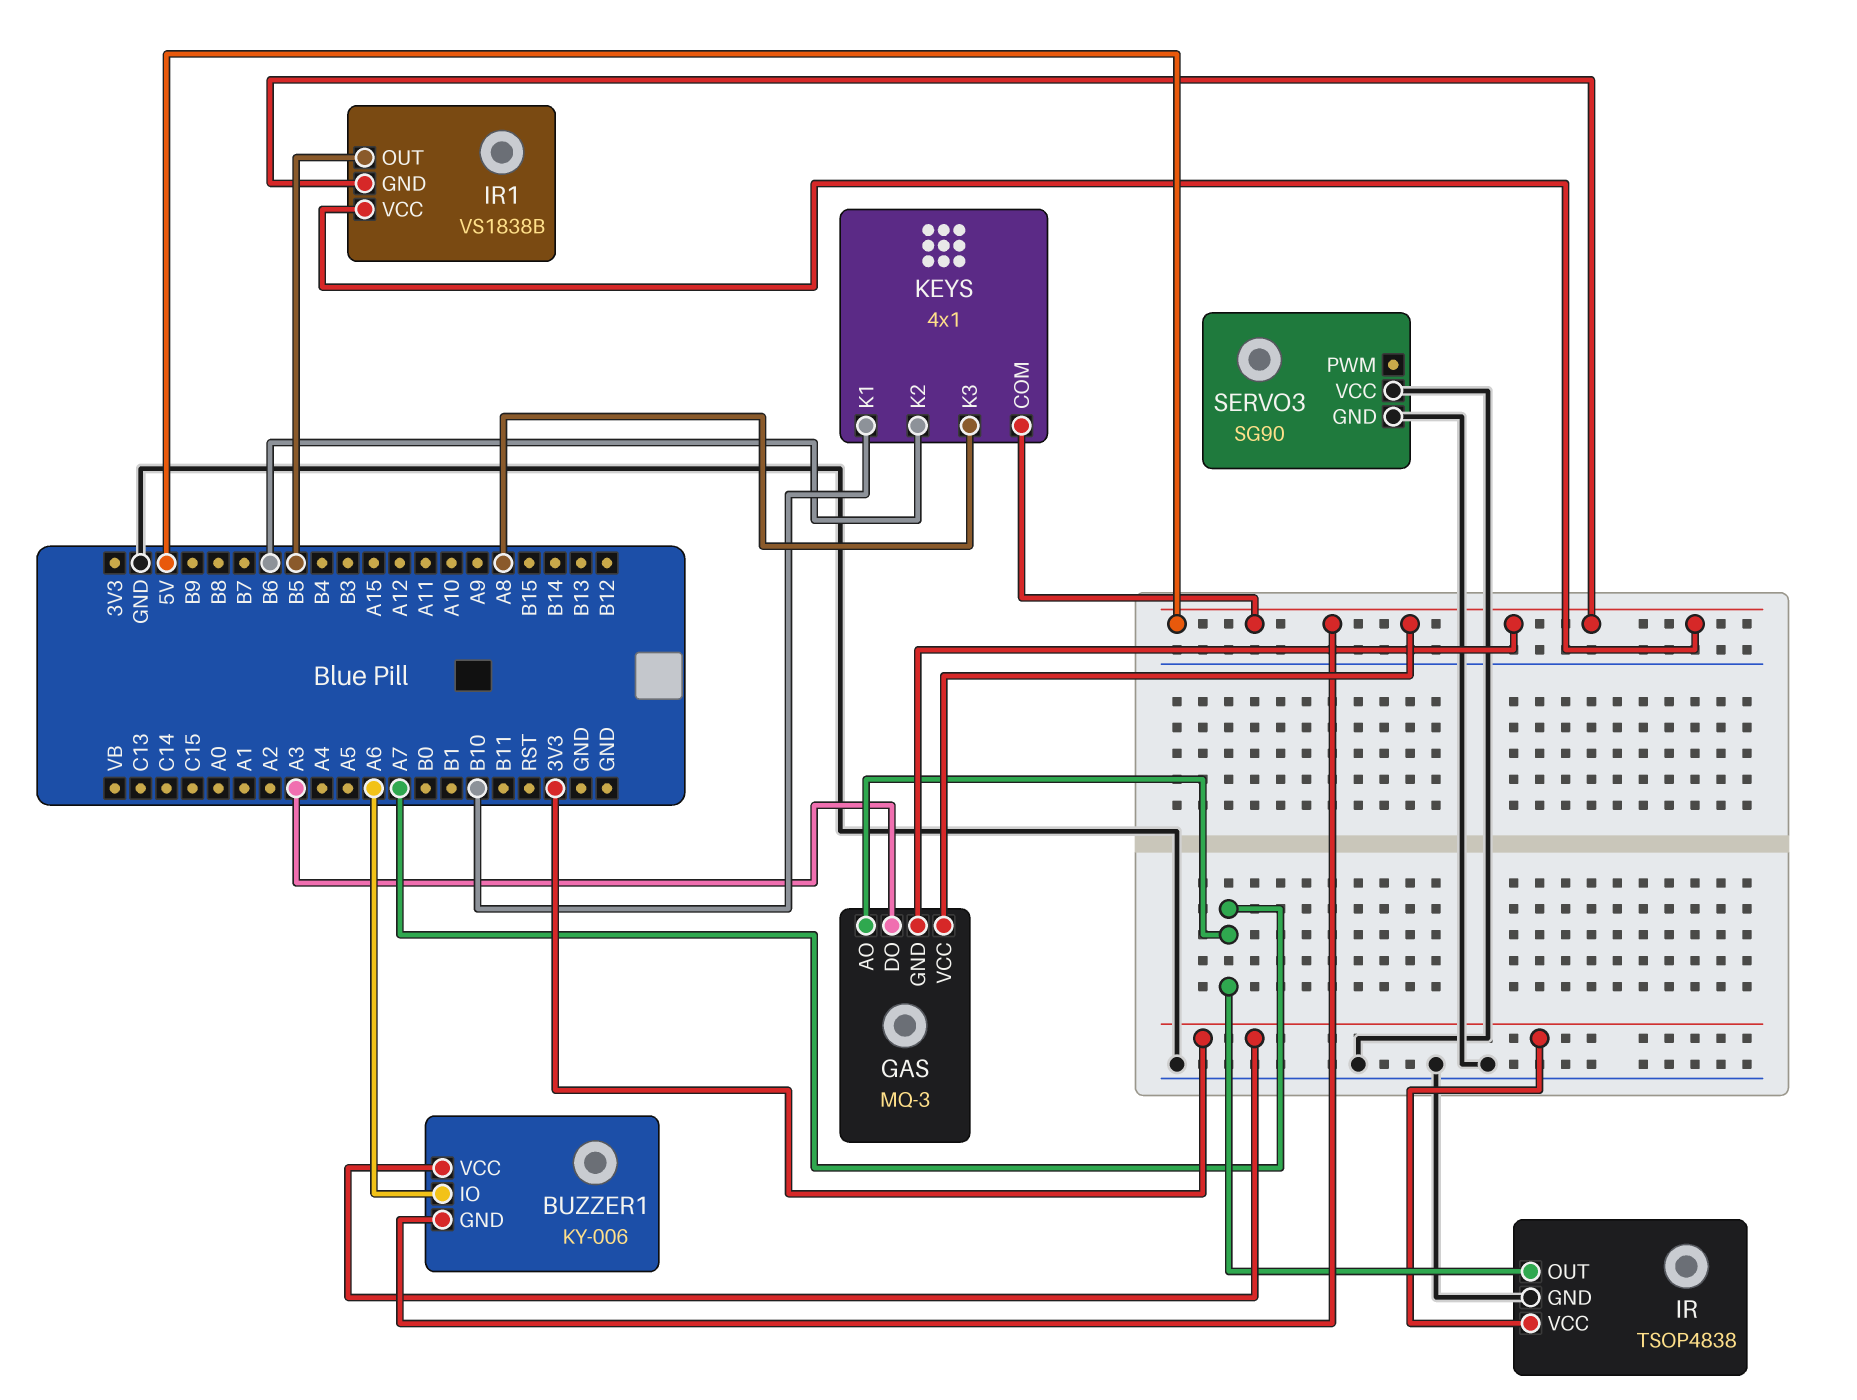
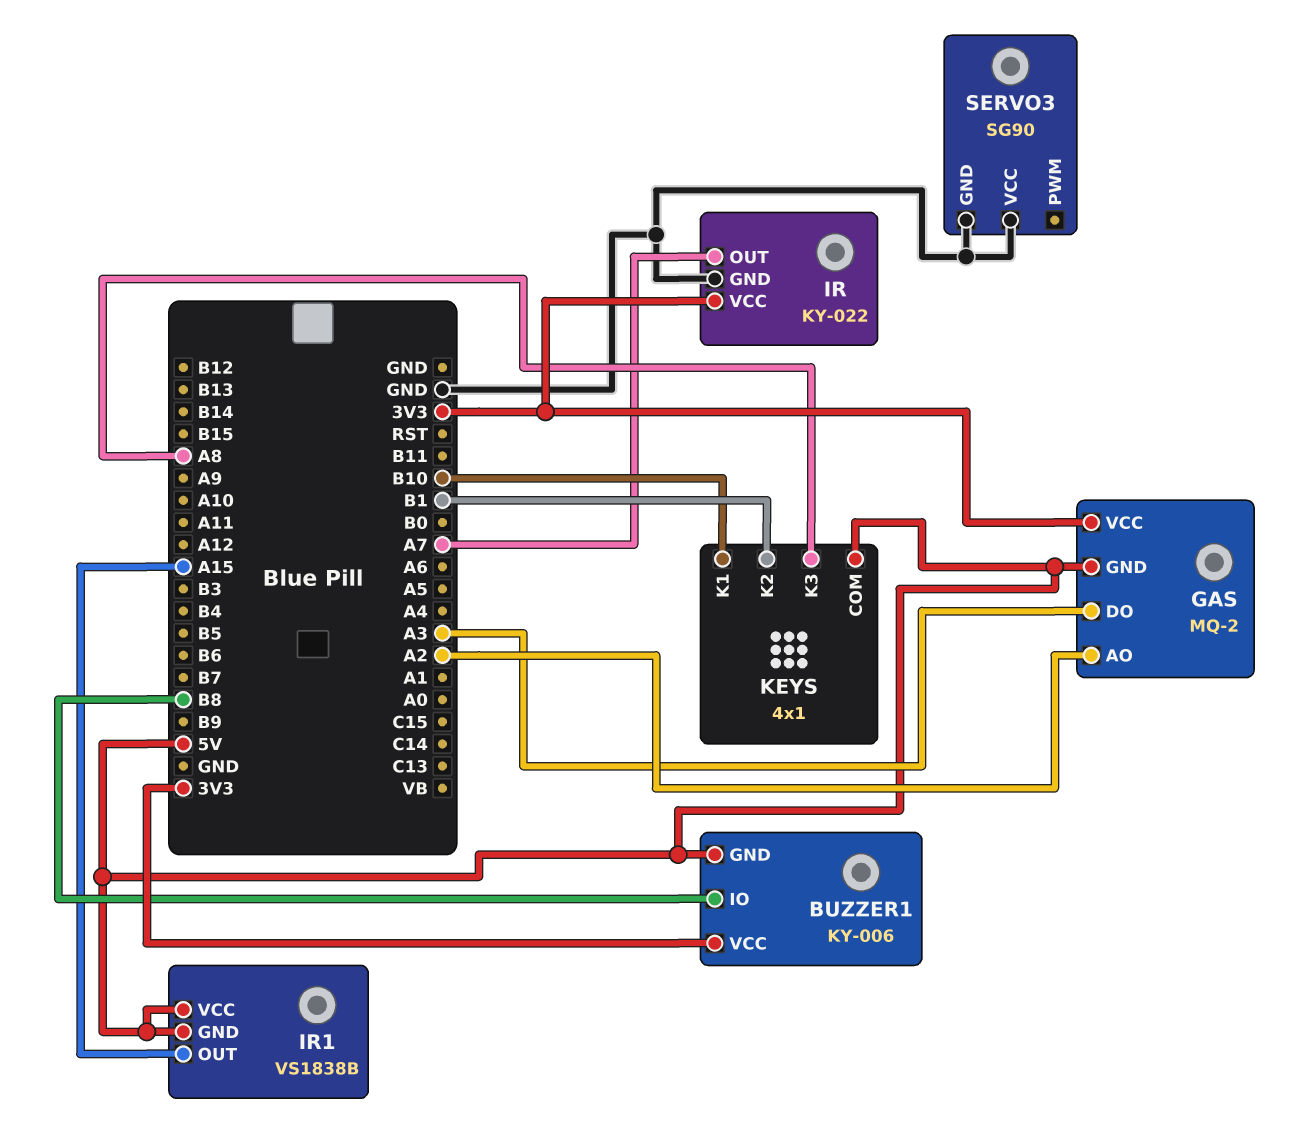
BUZZER1 pin IO: A6 -> B8
GAS: MQ-3 -> MQ-2
GAS pin AO: A7 -> A2
GAS pin VCC: 5V -> 3V3
IR: TSOP4838 -> KY-022
IR1 pin OUT: B5 -> A15
KEYS pin K2: B6 -> B1

